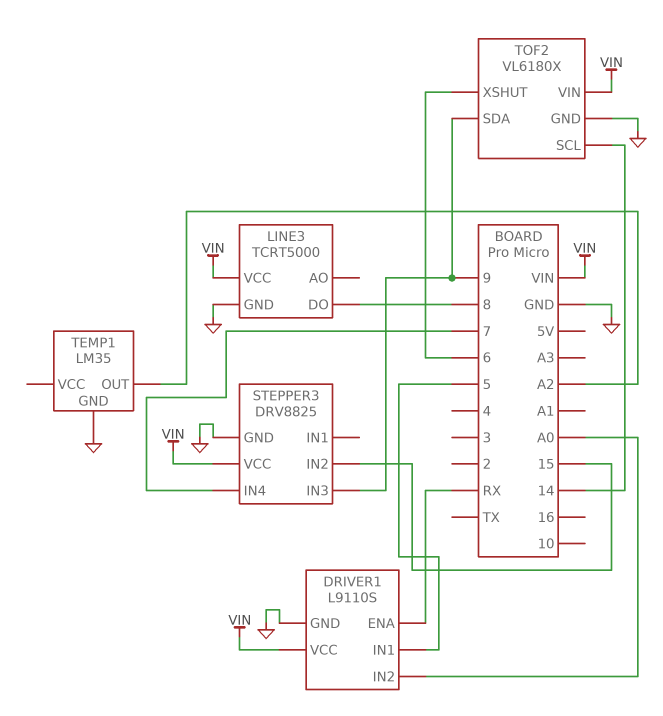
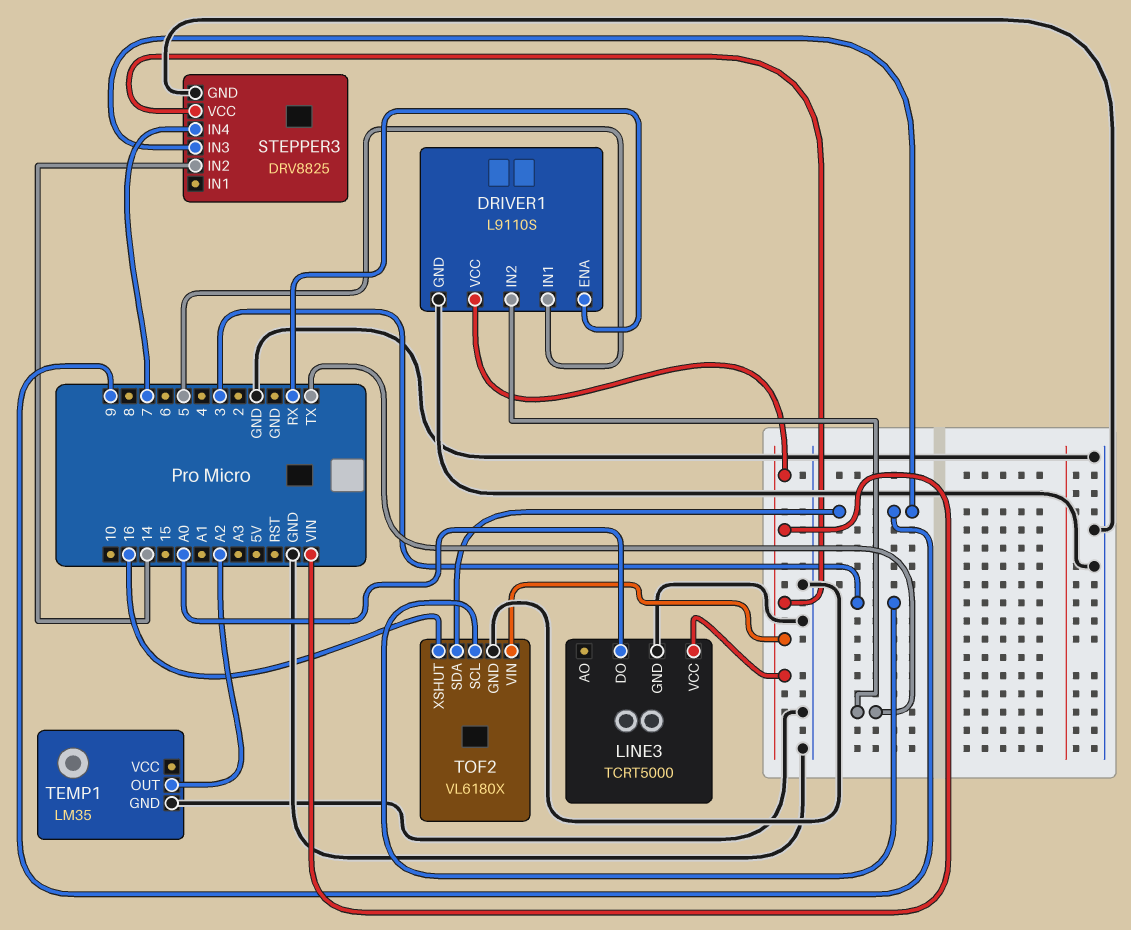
DRIVER1 pin IN2: A0 -> TX
LINE3 pin DO: 8 -> A0
STEPPER3 pin IN2: 15 -> 14
TOF2 pin SCL: 14 -> 3
TOF2 pin XSHUT: 6 -> 16

